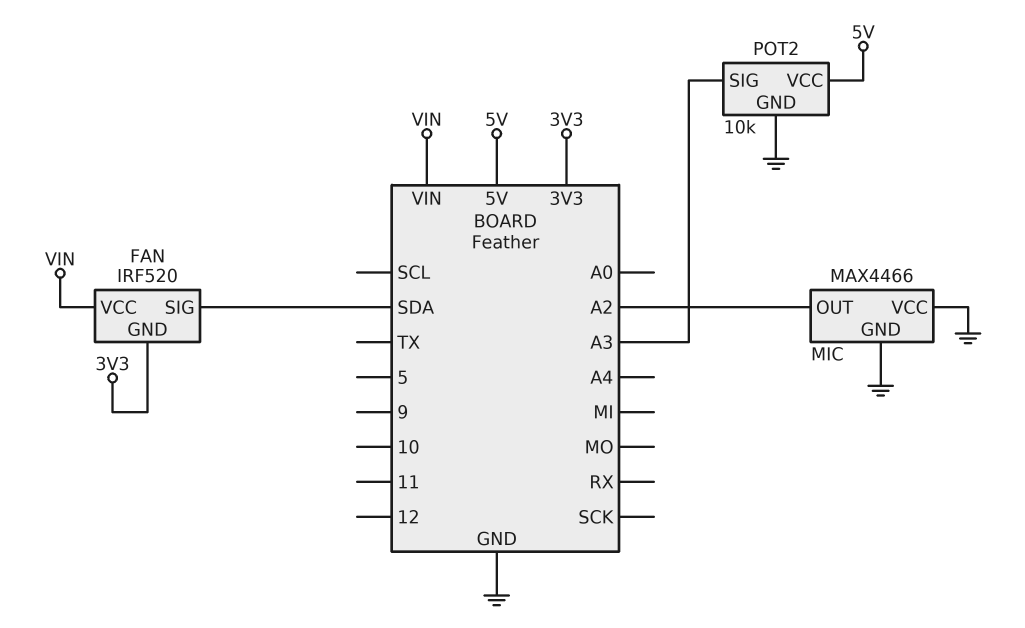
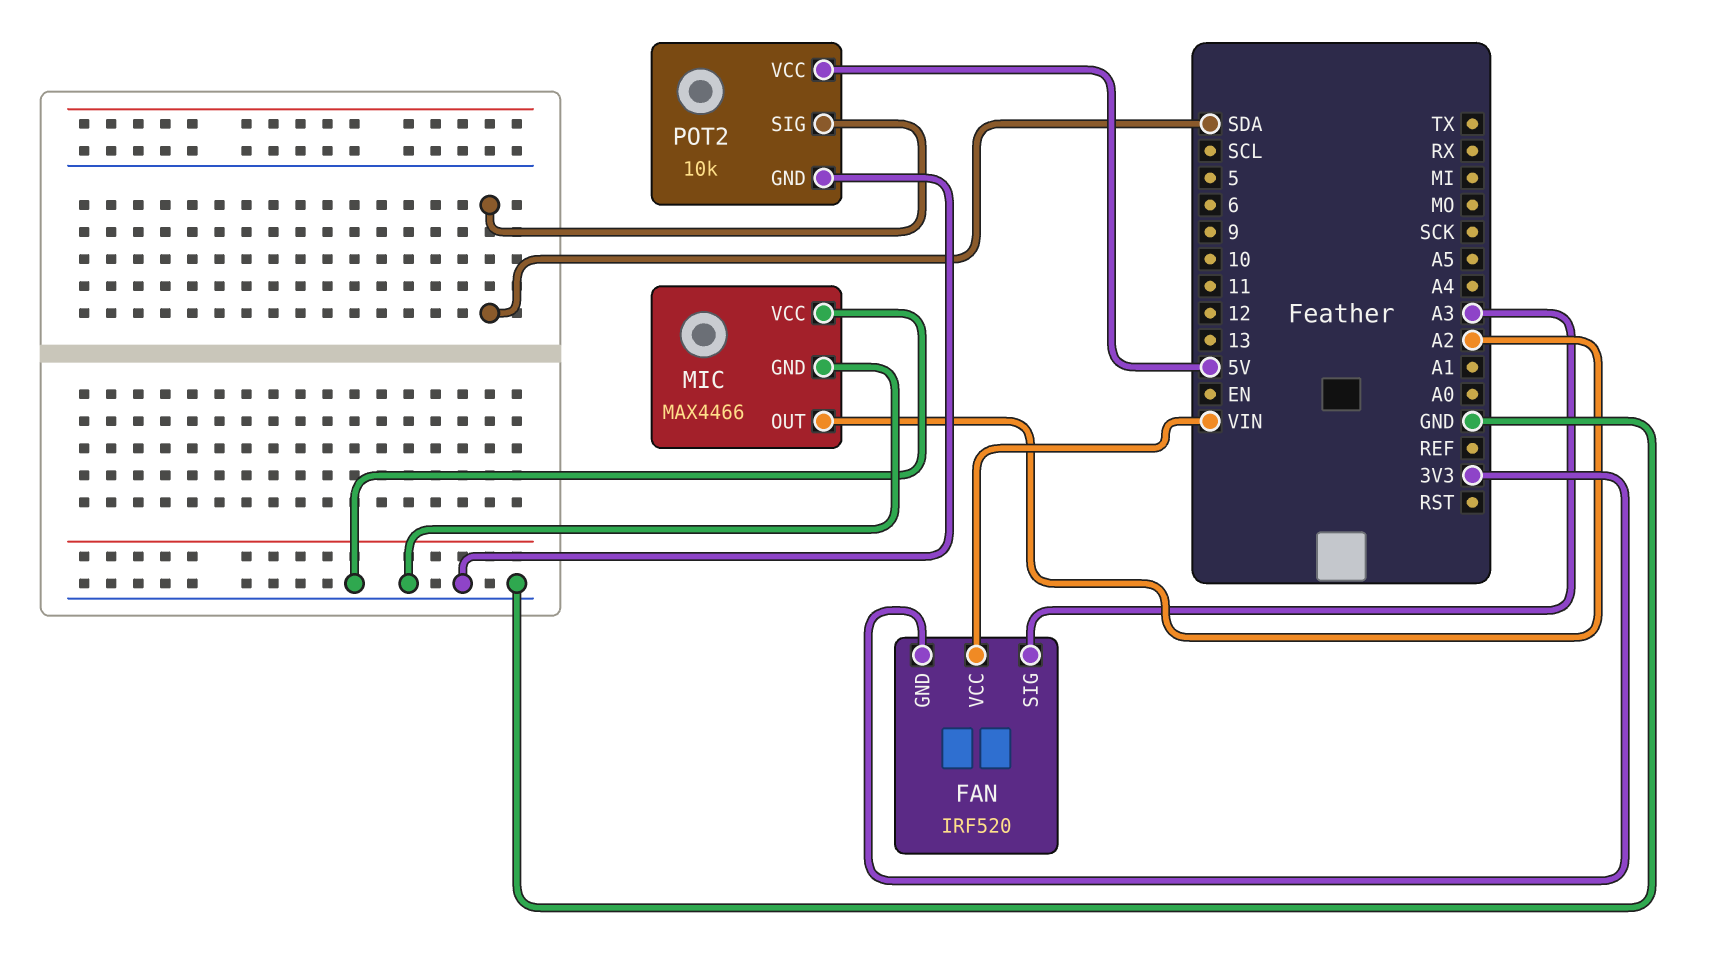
FAN pin SIG: SDA -> A3
POT2 pin SIG: A3 -> SDA

